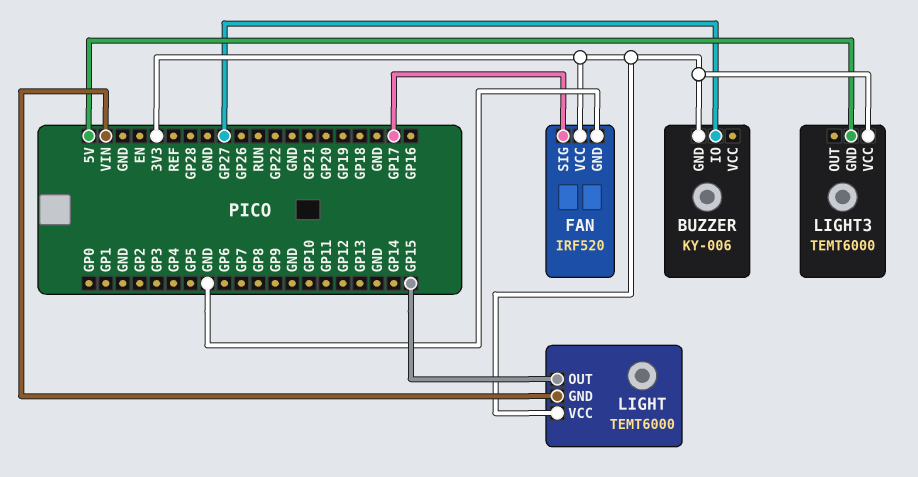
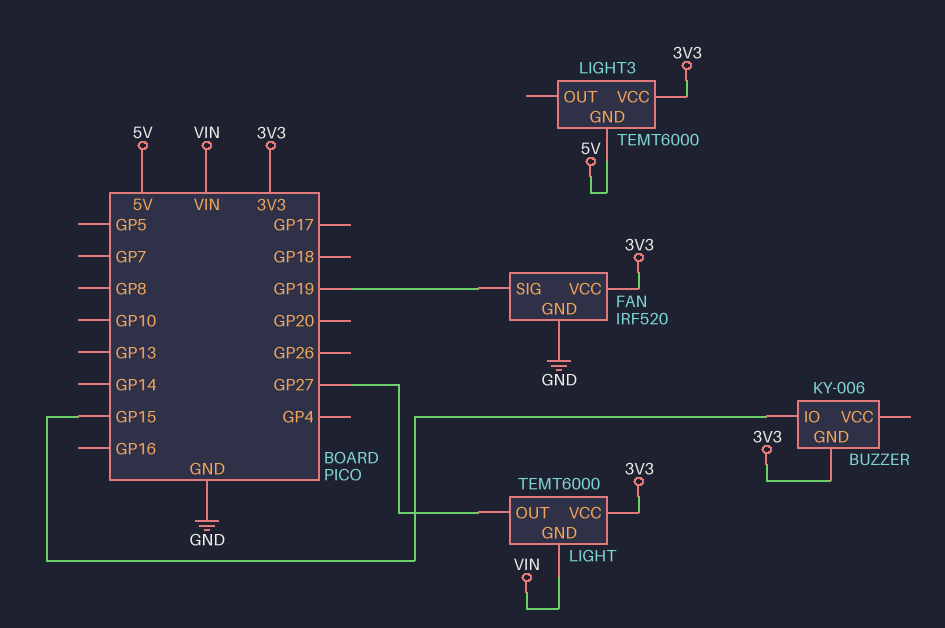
BUZZER pin IO: GP27 -> GP15
FAN pin SIG: GP17 -> GP19
LIGHT pin OUT: GP15 -> GP27

